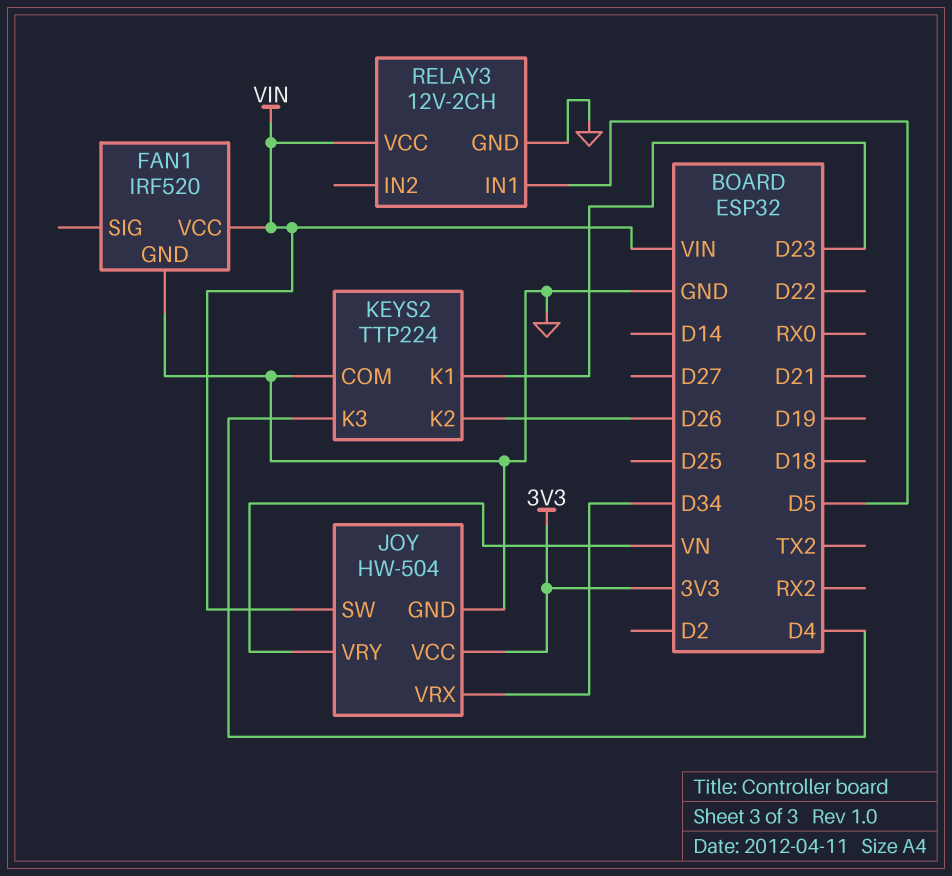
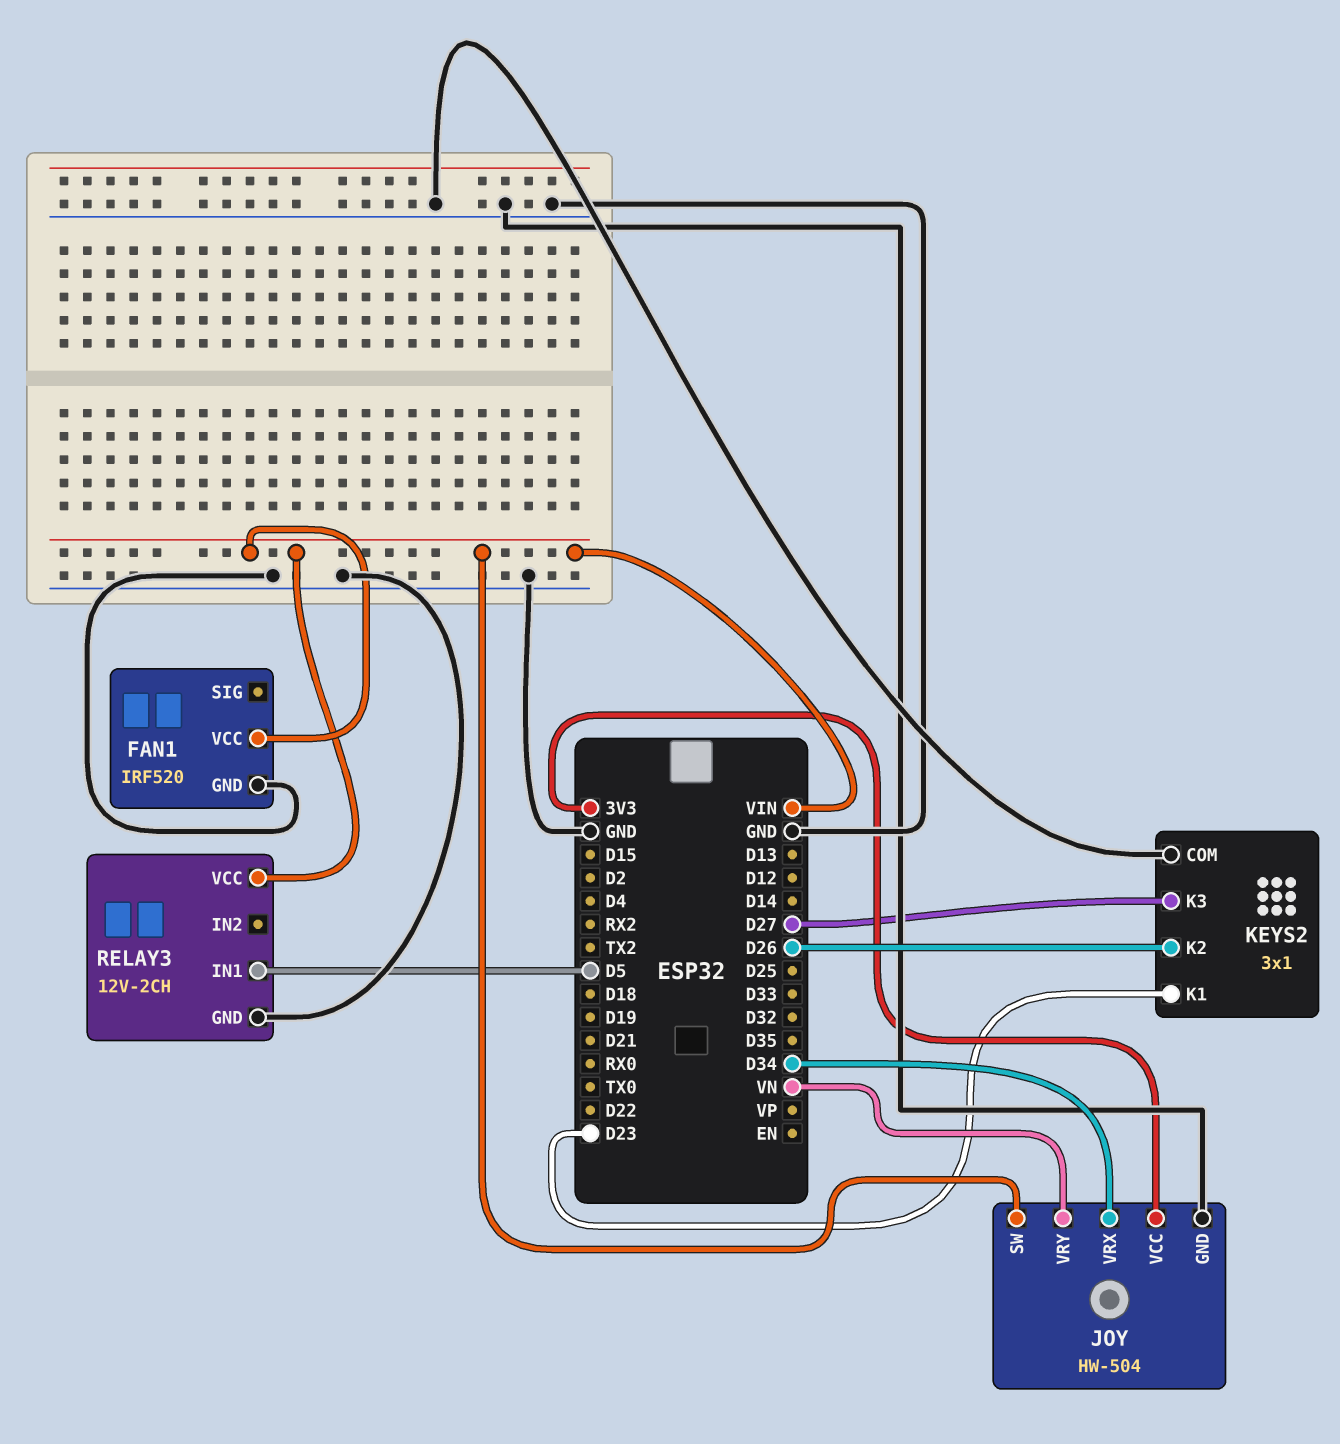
KEYS2: TTP224 -> 3x1
KEYS2 pin K3: D4 -> D27

